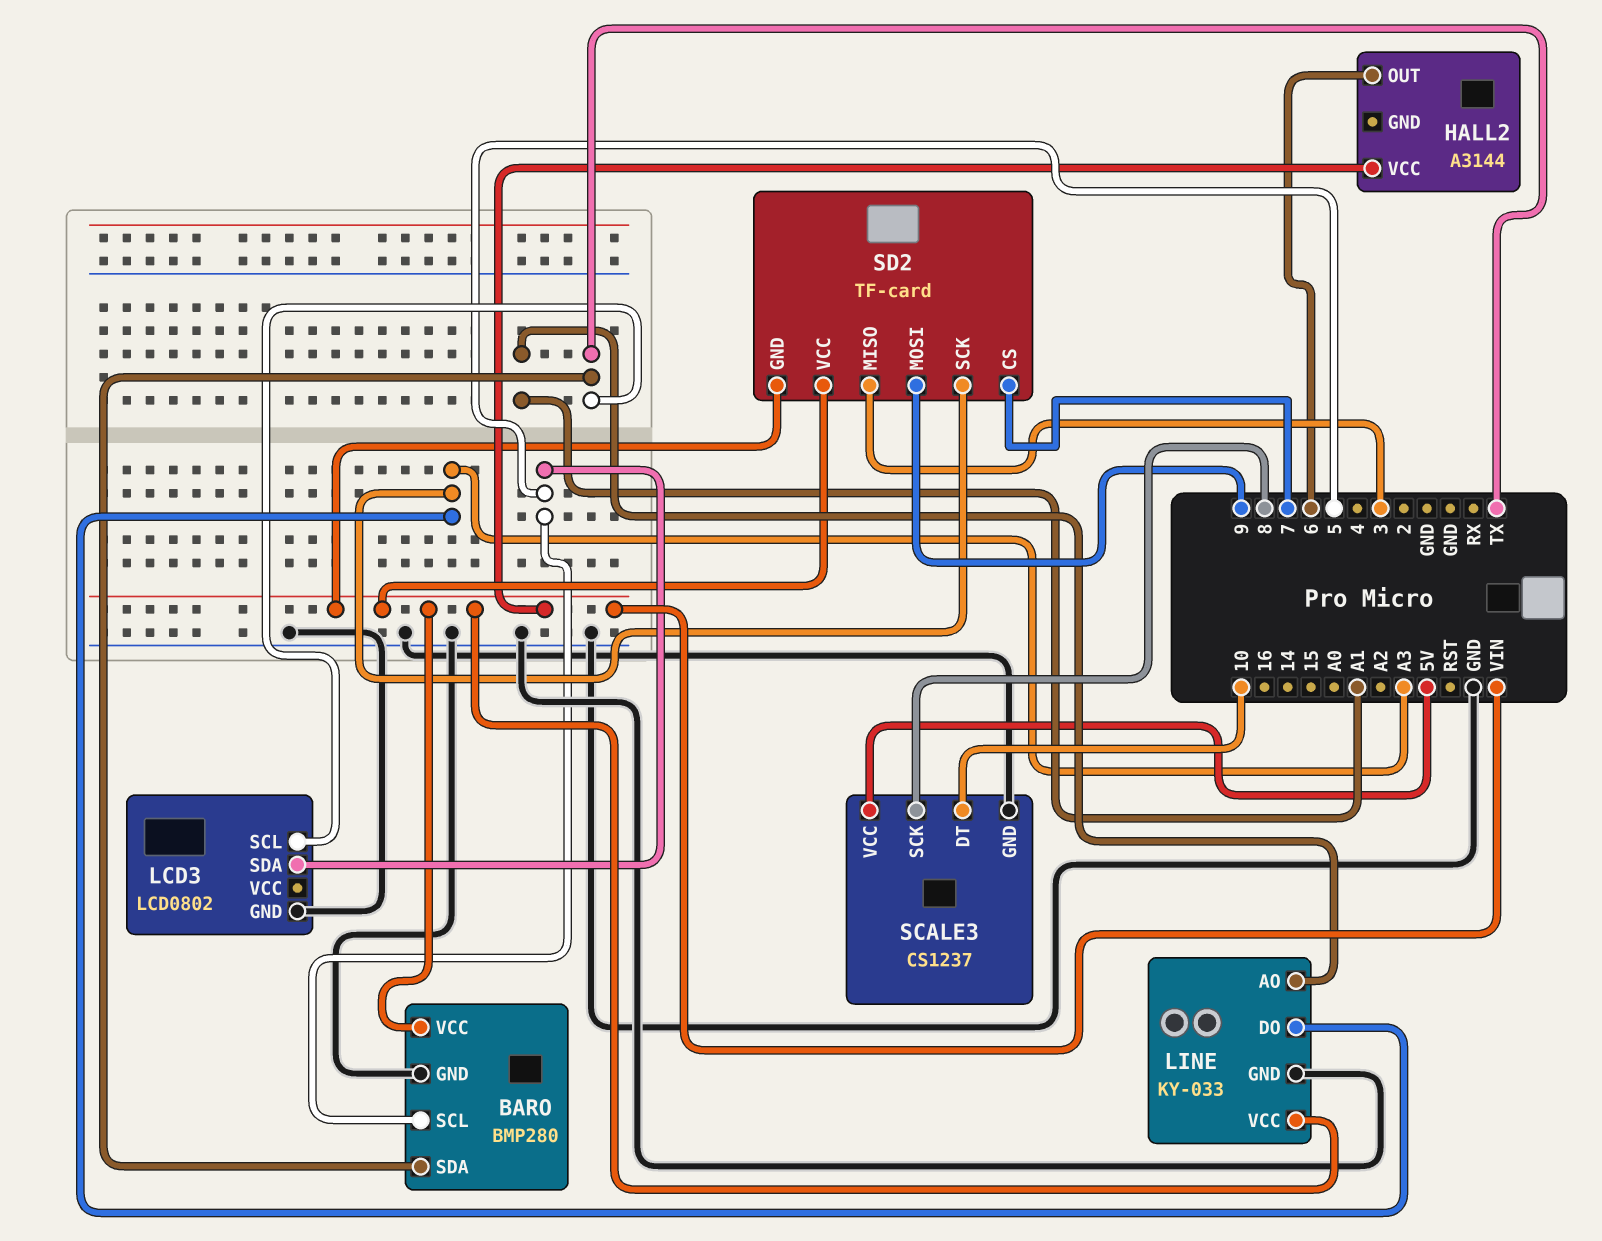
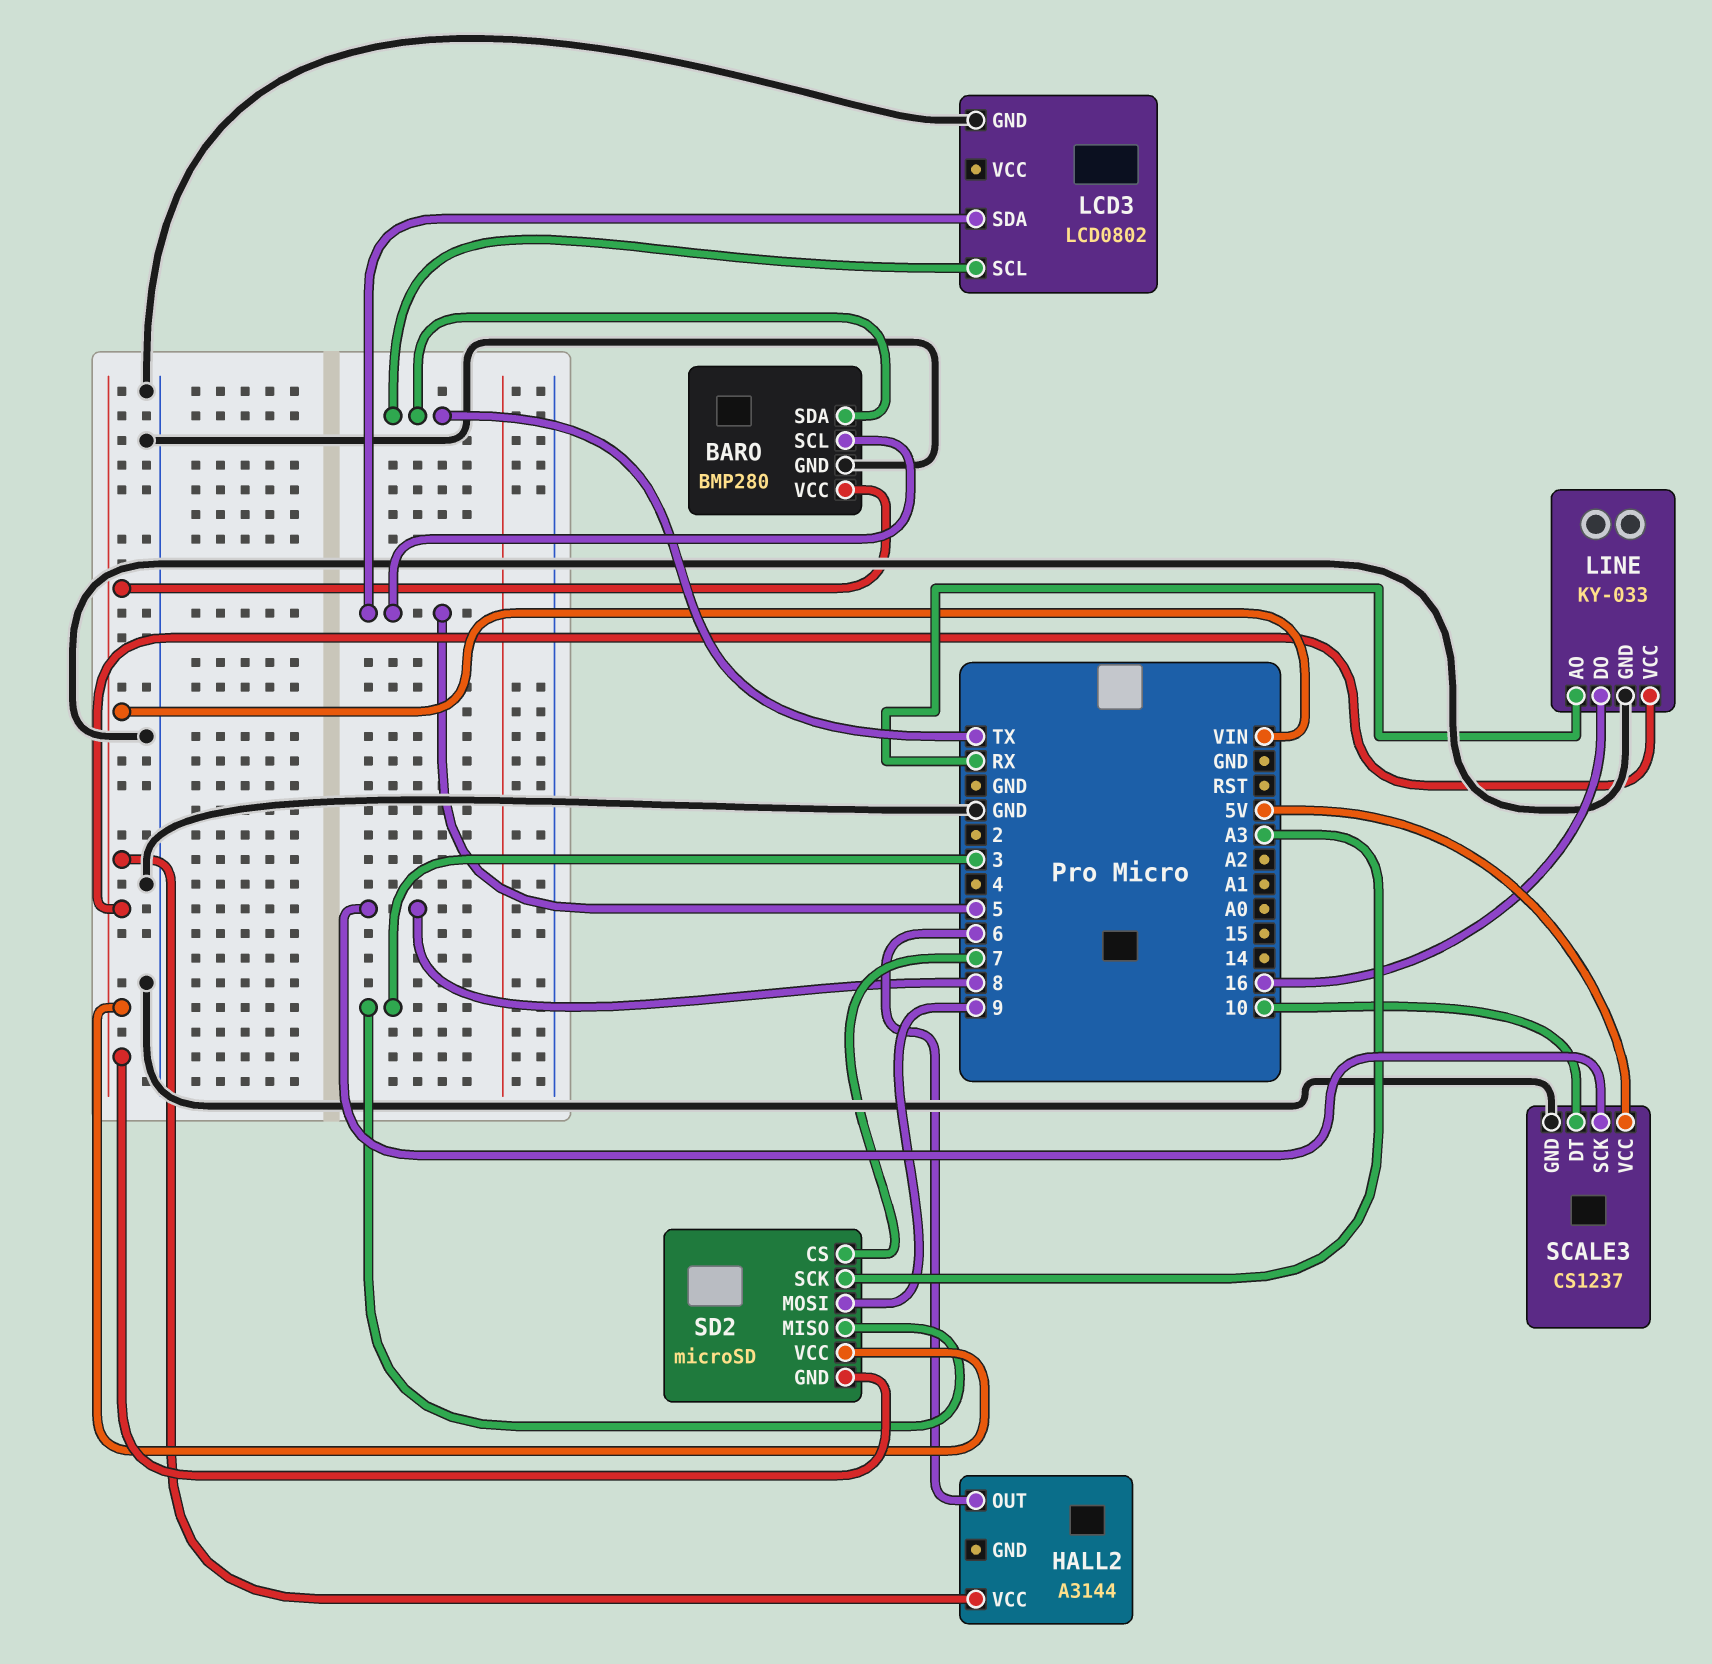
LINE pin AO: A1 -> RX
LINE pin DO: A3 -> 16
SD2: TF-card -> microSD

